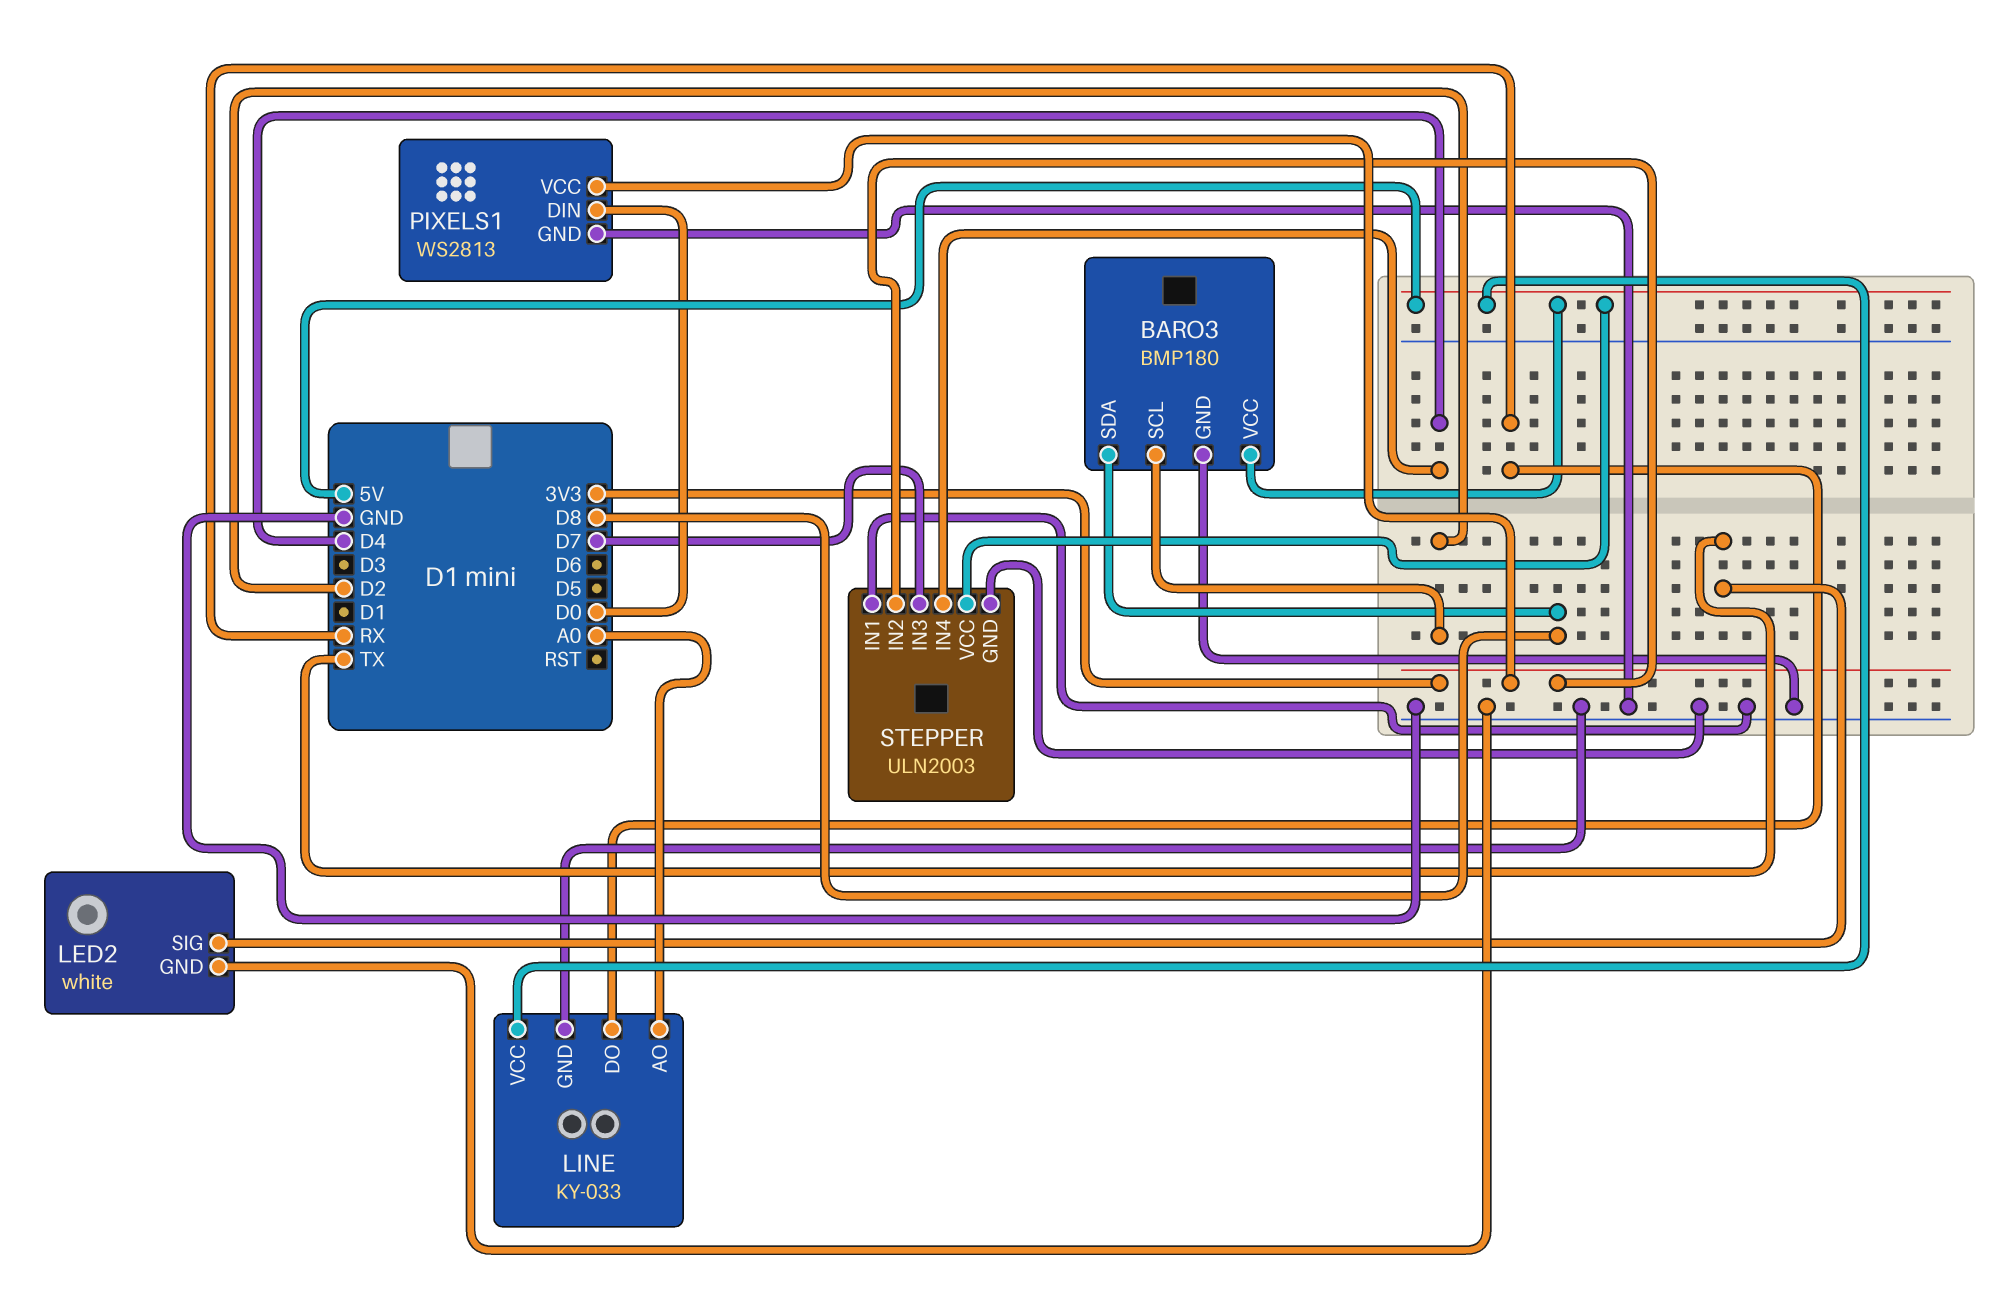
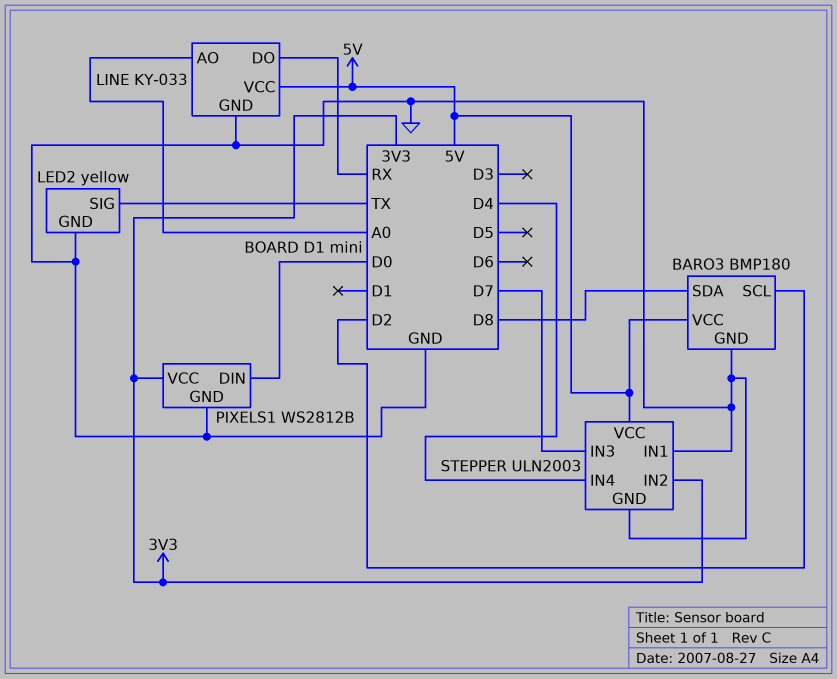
LED2: white -> yellow
PIXELS1: WS2813 -> WS2812B

